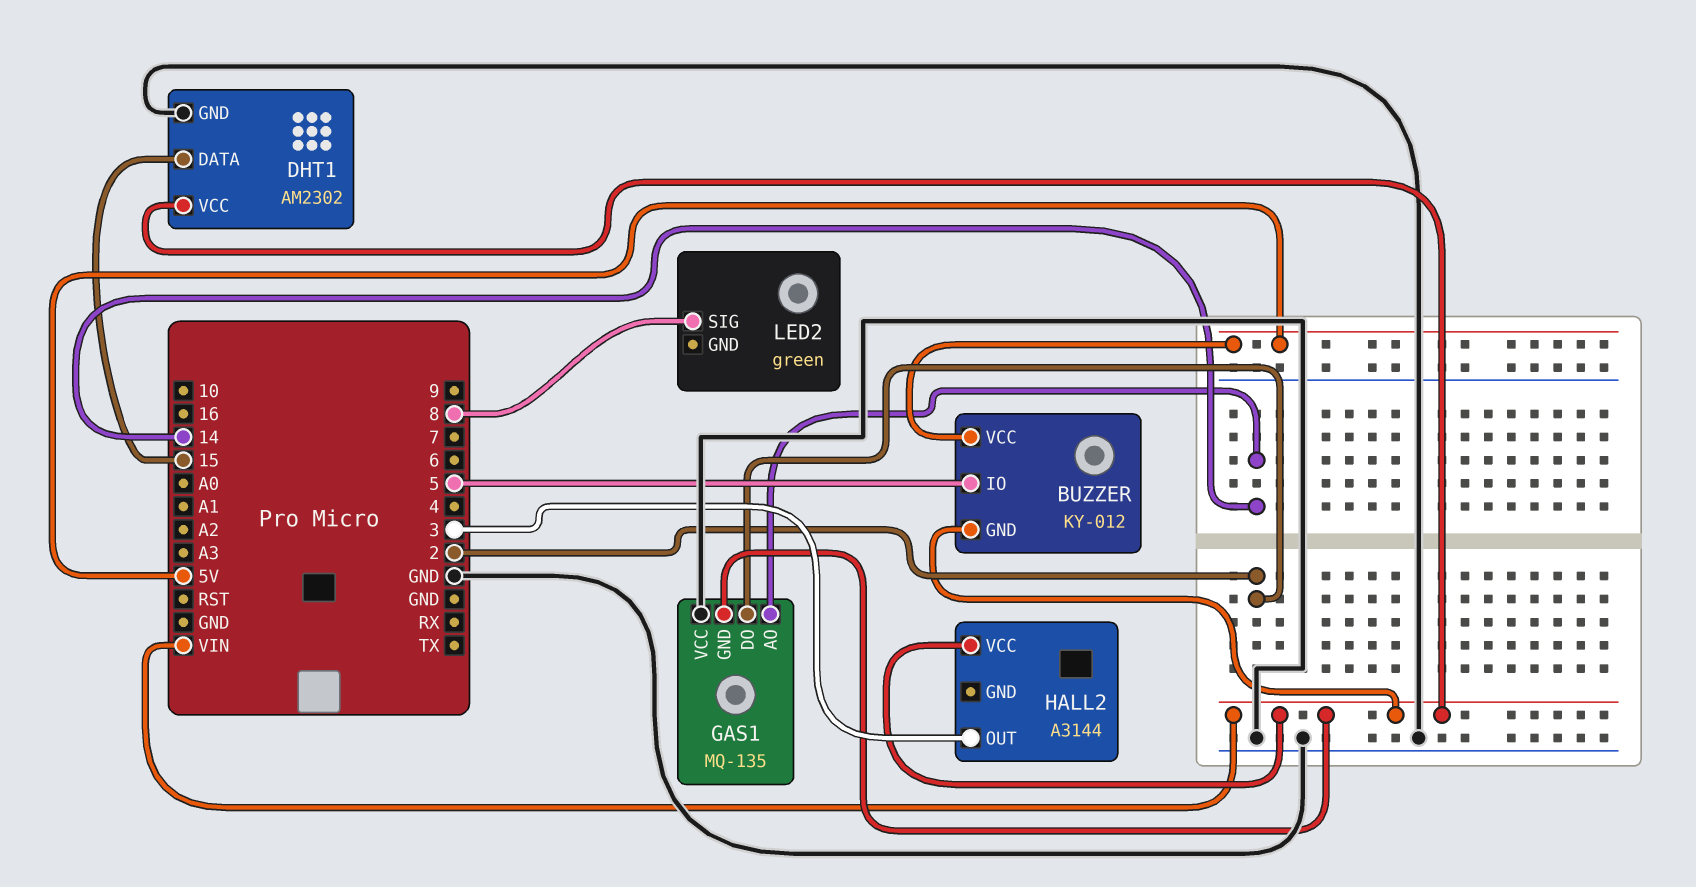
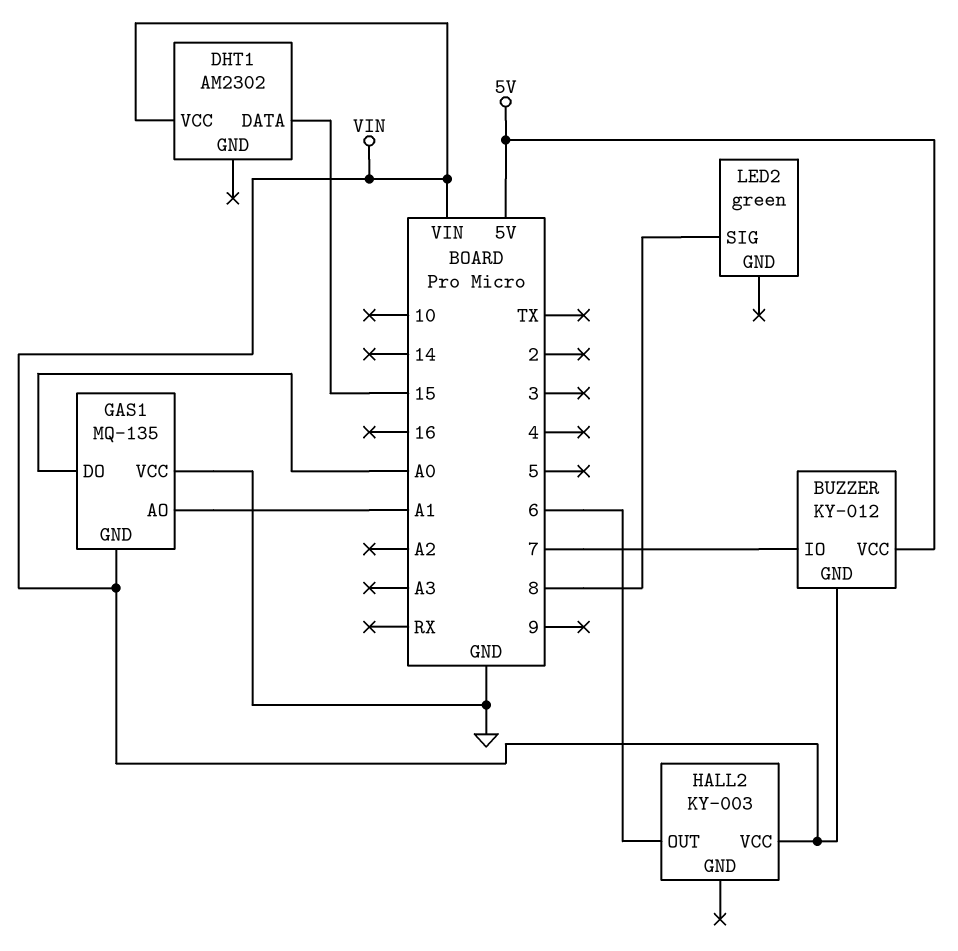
BUZZER pin IO: 5 -> 7
DHT1 pin GND: GND -> none
GAS1 pin AO: 14 -> A1
GAS1 pin DO: 2 -> A0
HALL2: A3144 -> KY-003
HALL2 pin OUT: 3 -> 6

